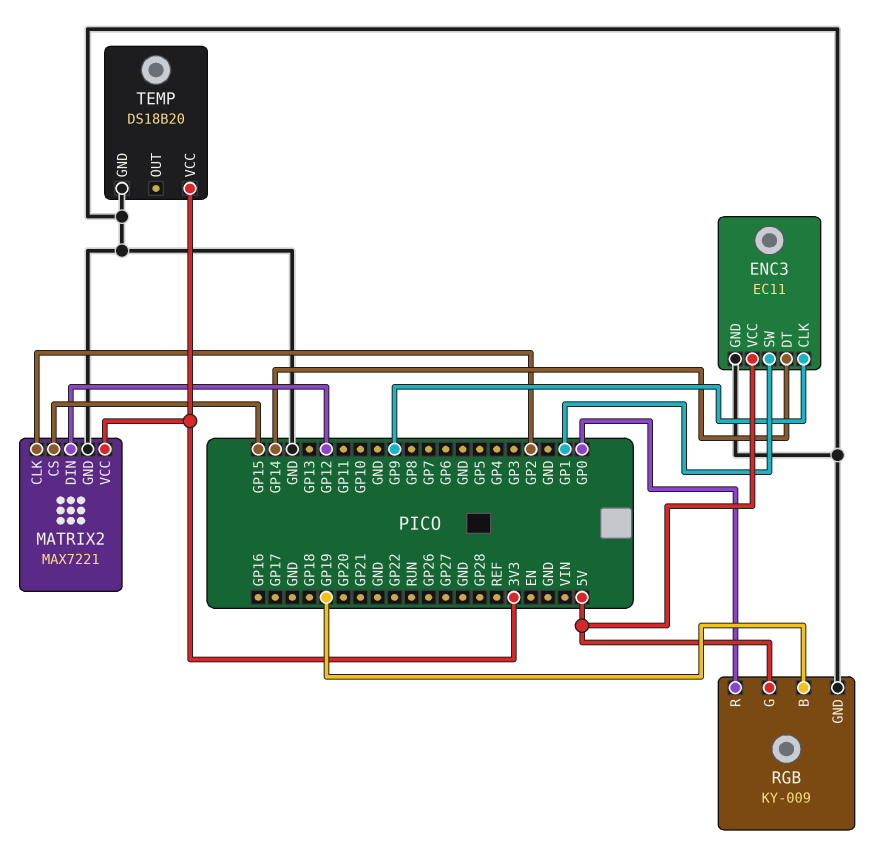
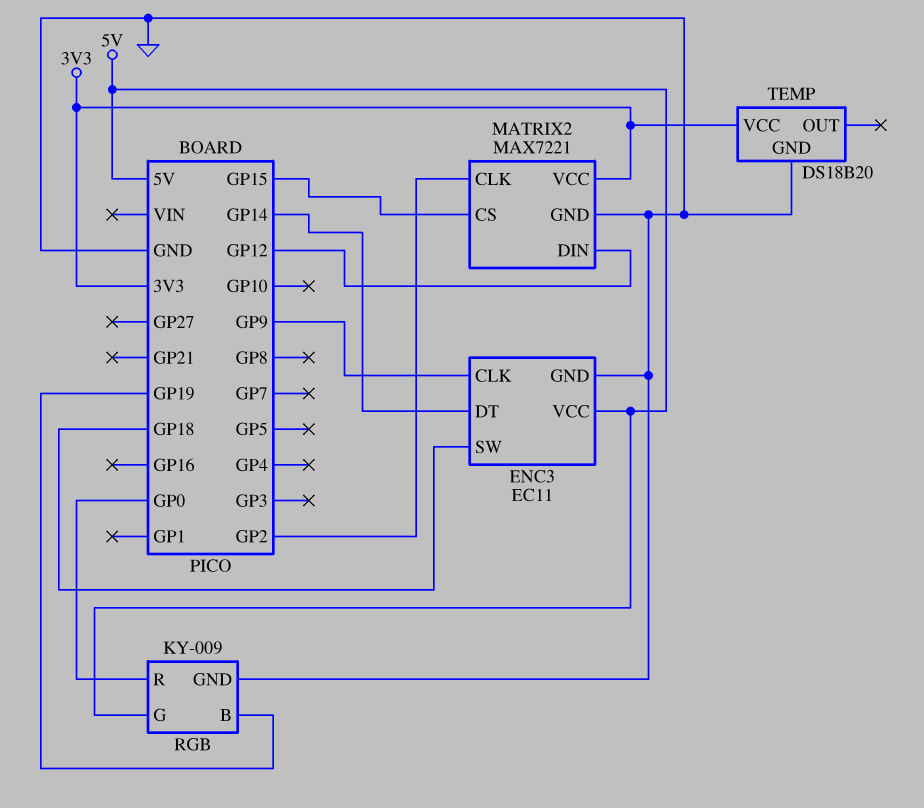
ENC3 pin SW: GP1 -> GP18

